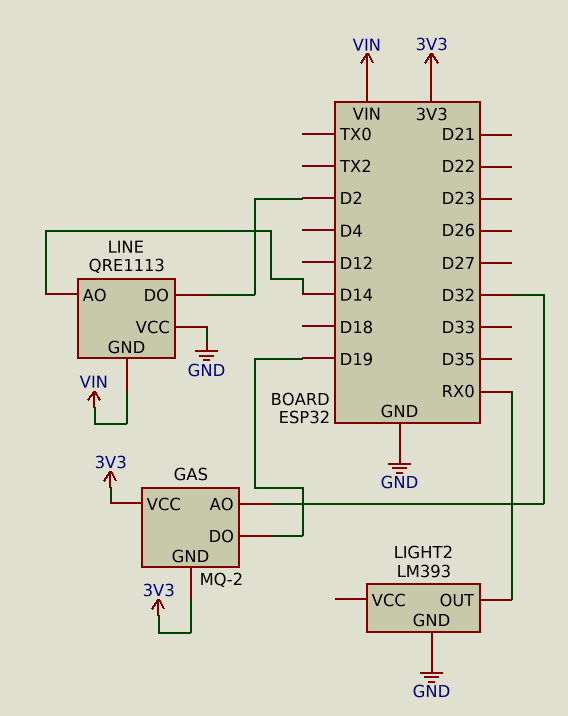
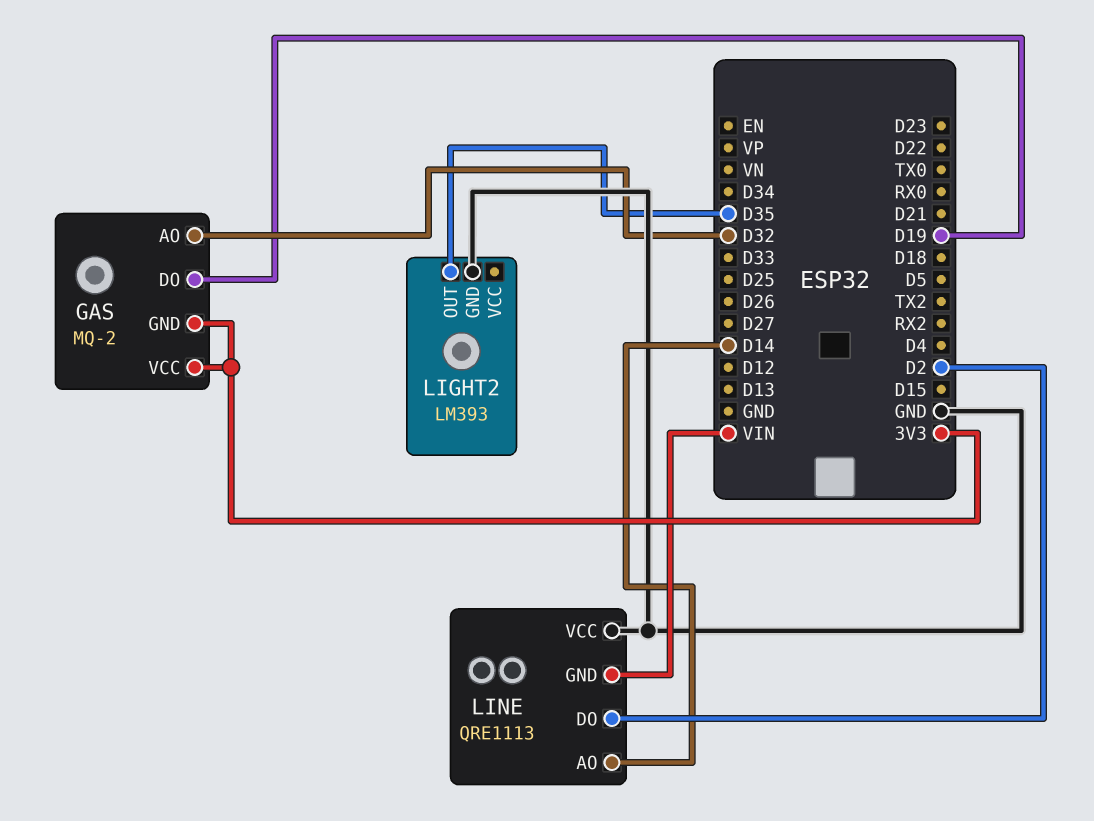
LIGHT2 pin OUT: RX0 -> D35

